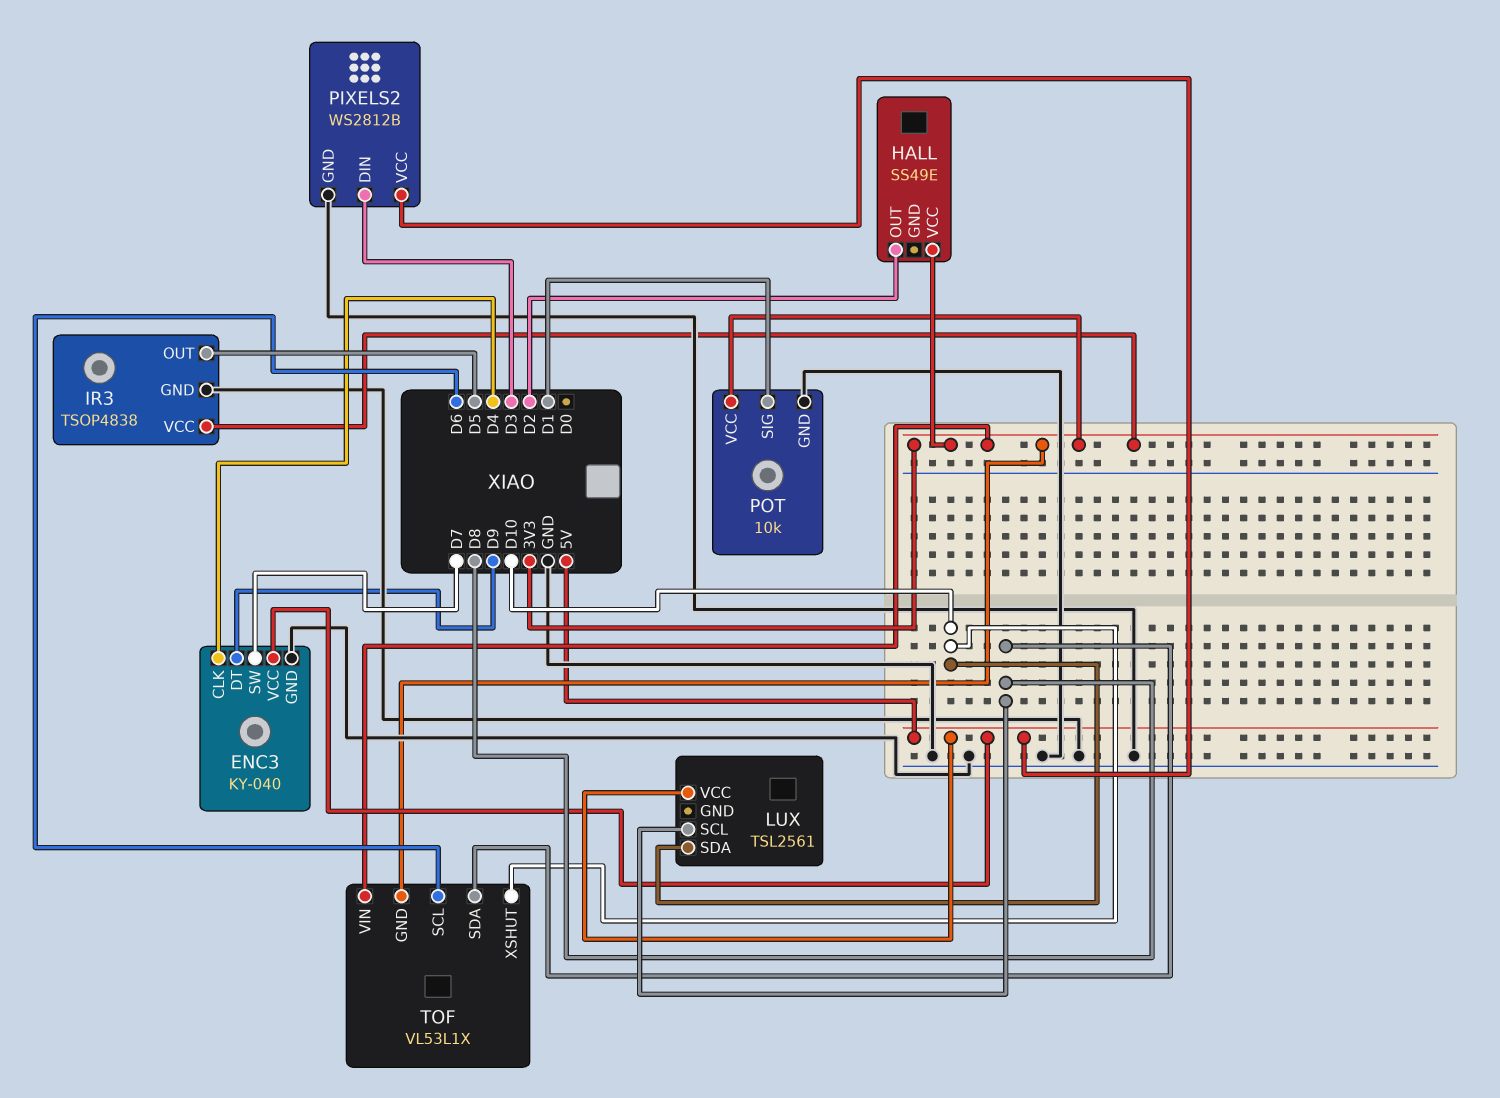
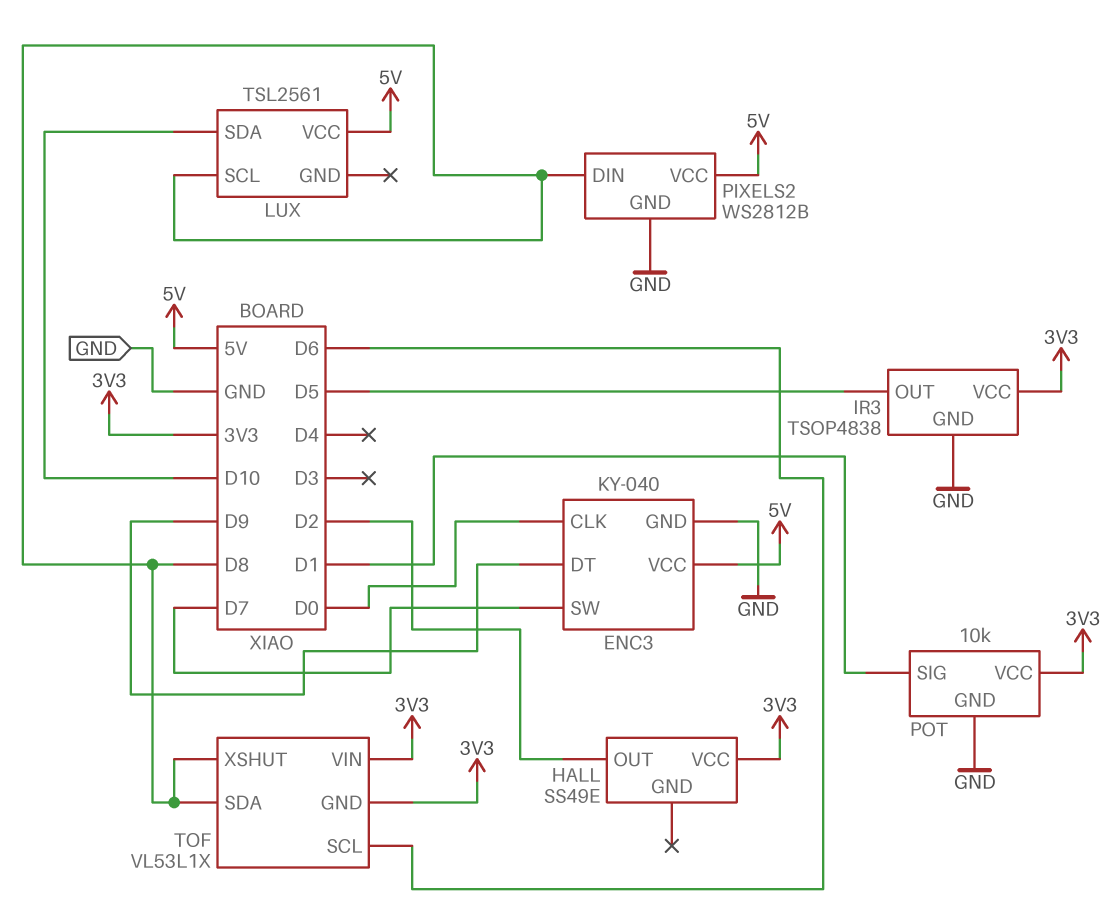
ENC3 pin CLK: D4 -> D0
PIXELS2 pin DIN: D3 -> D8
TOF pin XSHUT: D10 -> D8

